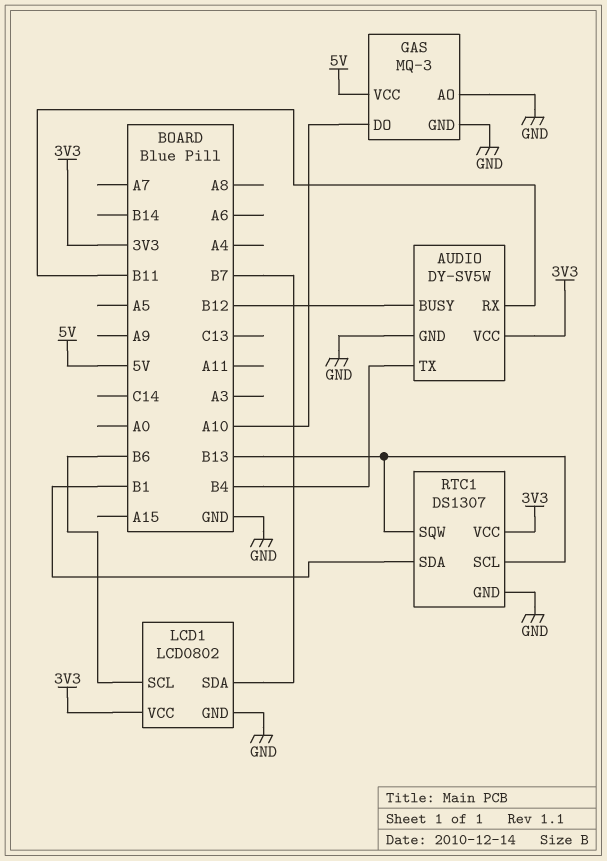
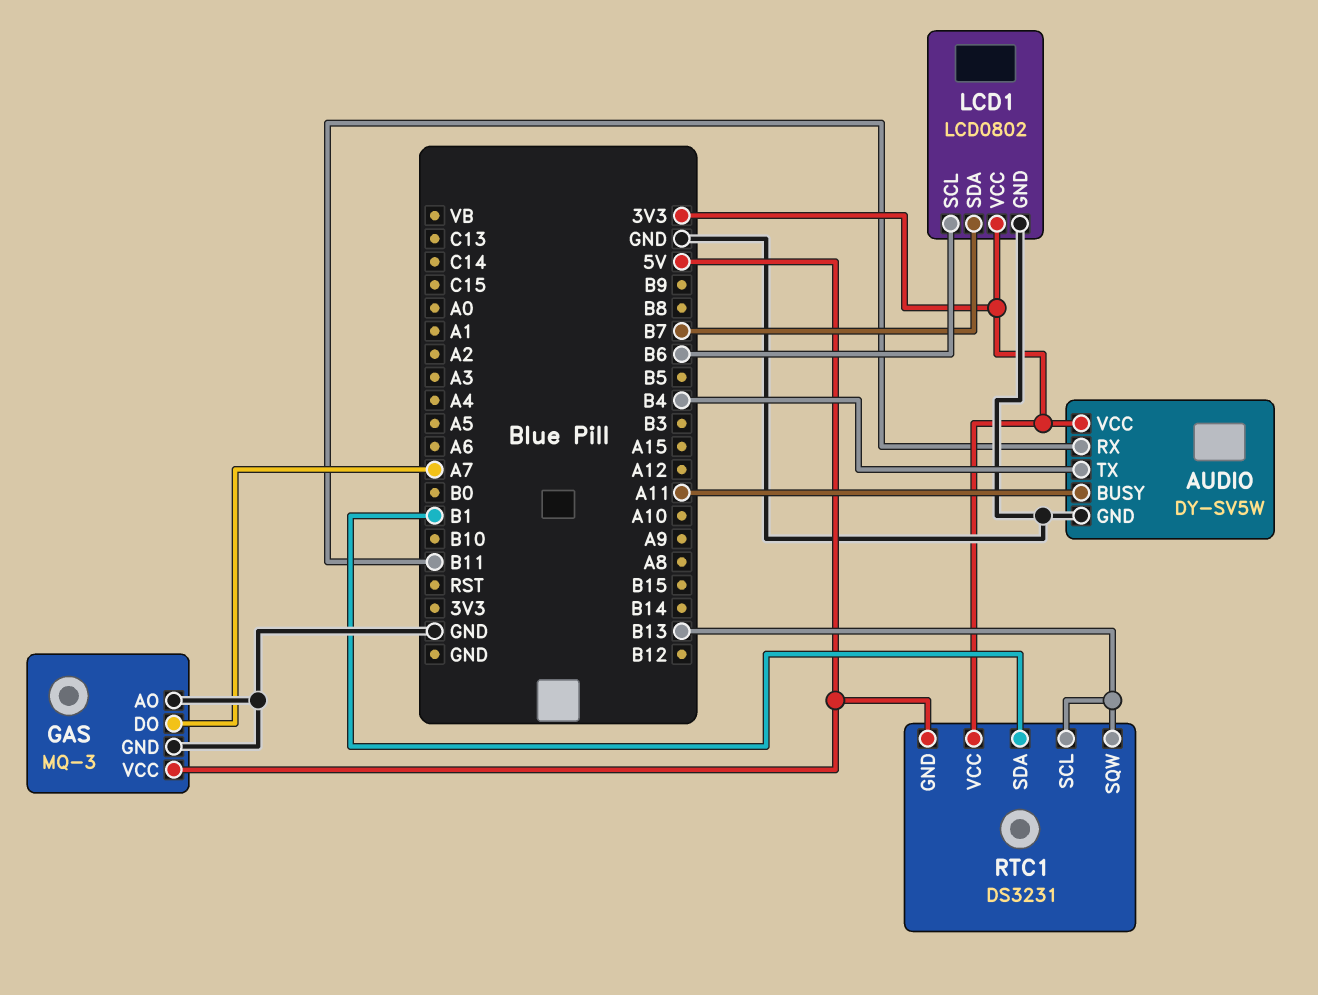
AUDIO pin BUSY: B12 -> A11
GAS pin DO: A10 -> A7
RTC1: DS1307 -> DS3231
RTC1 pin GND: GND -> 5V

